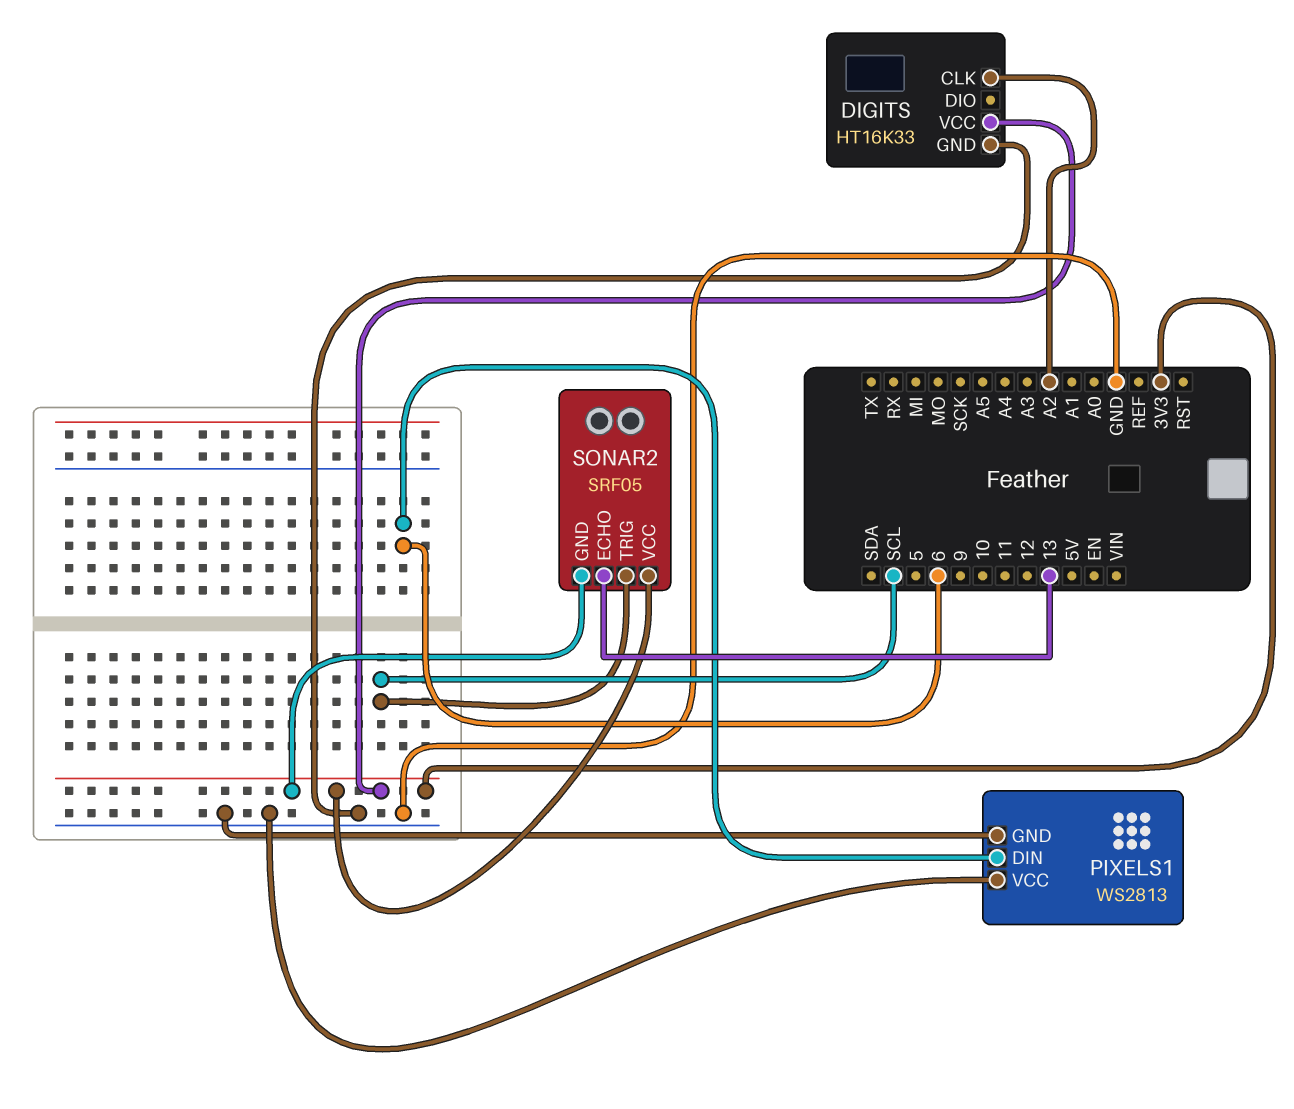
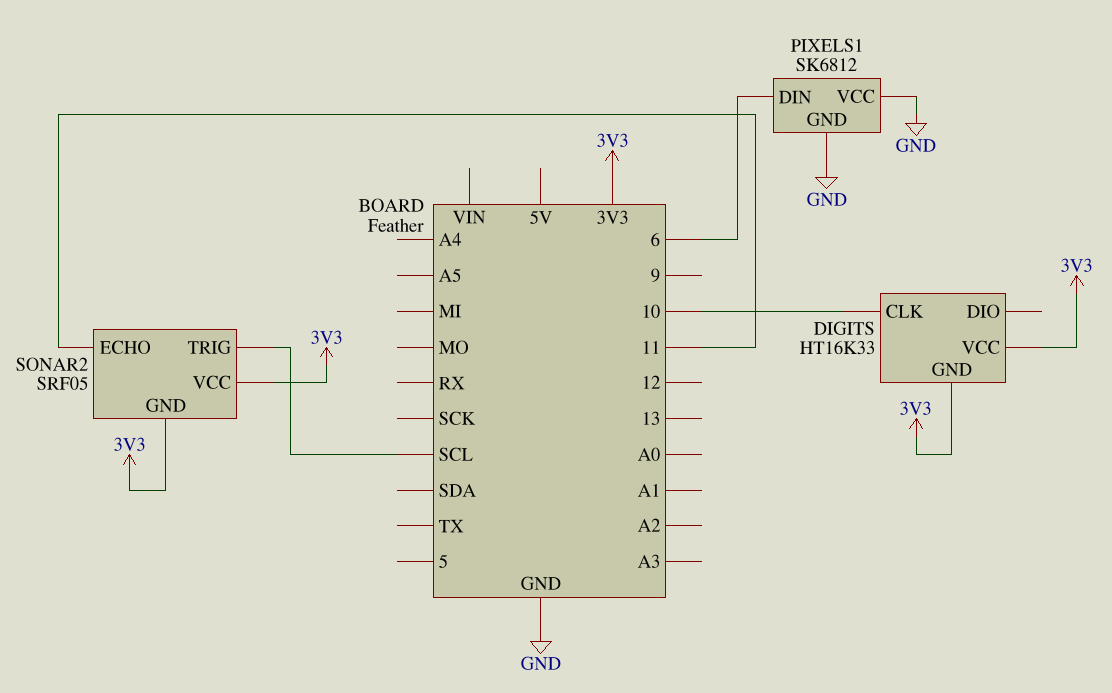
DIGITS pin CLK: A2 -> 10
DIGITS pin GND: GND -> 3V3
PIXELS1: WS2813 -> SK6812
SONAR2 pin ECHO: 13 -> 11

